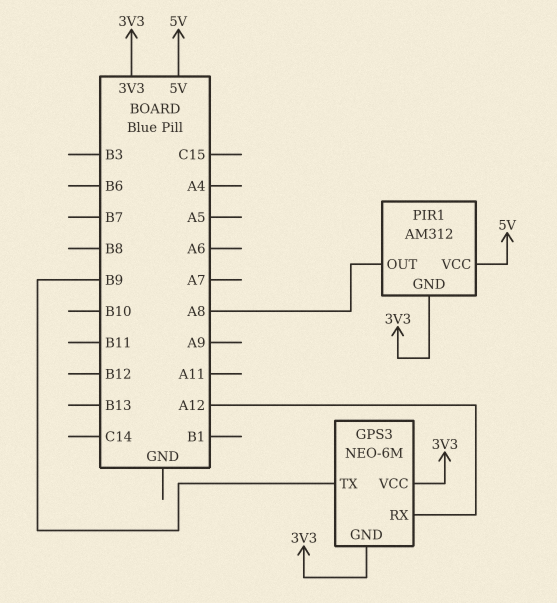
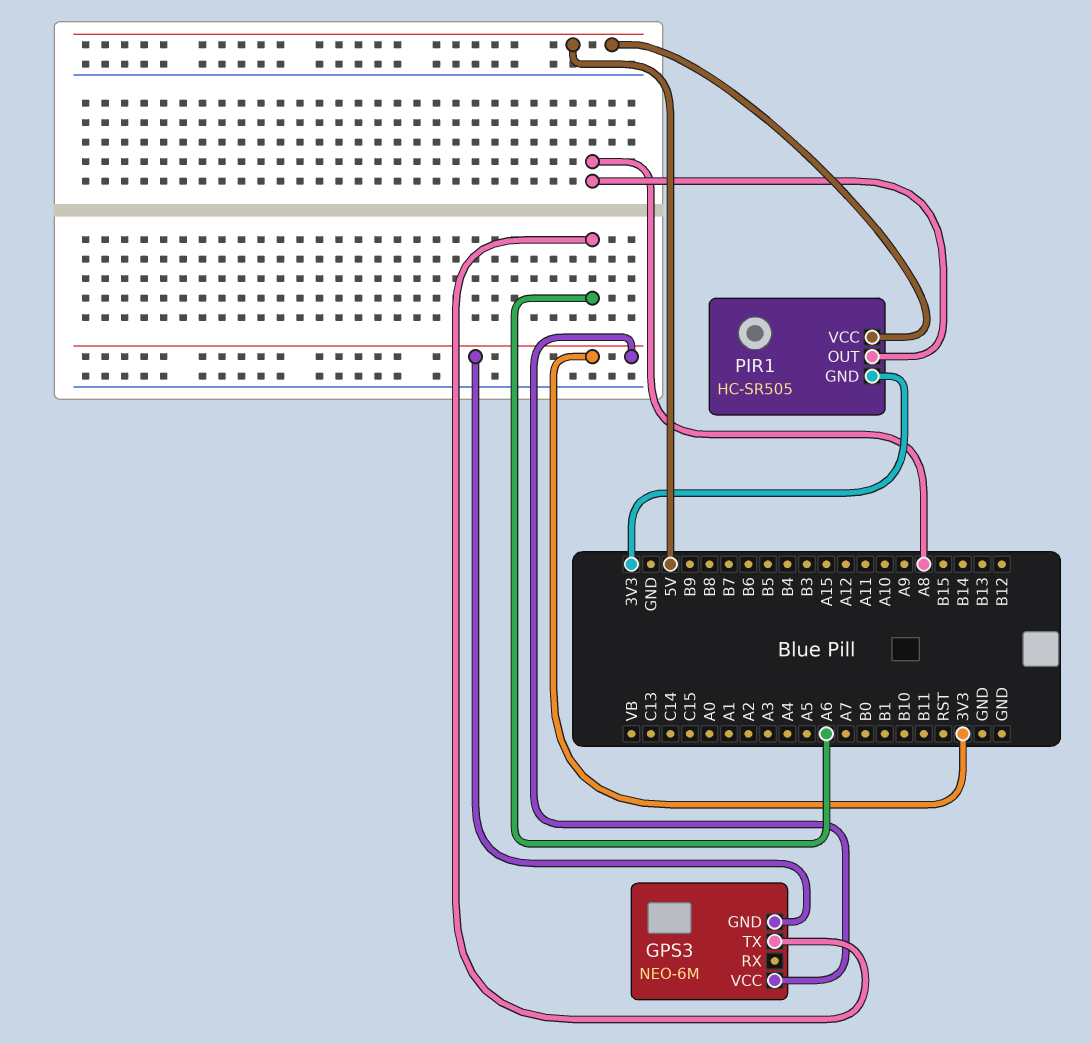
GPS3 pin RX: A12 -> none
GPS3 pin TX: B9 -> A6
PIR1: AM312 -> HC-SR505

